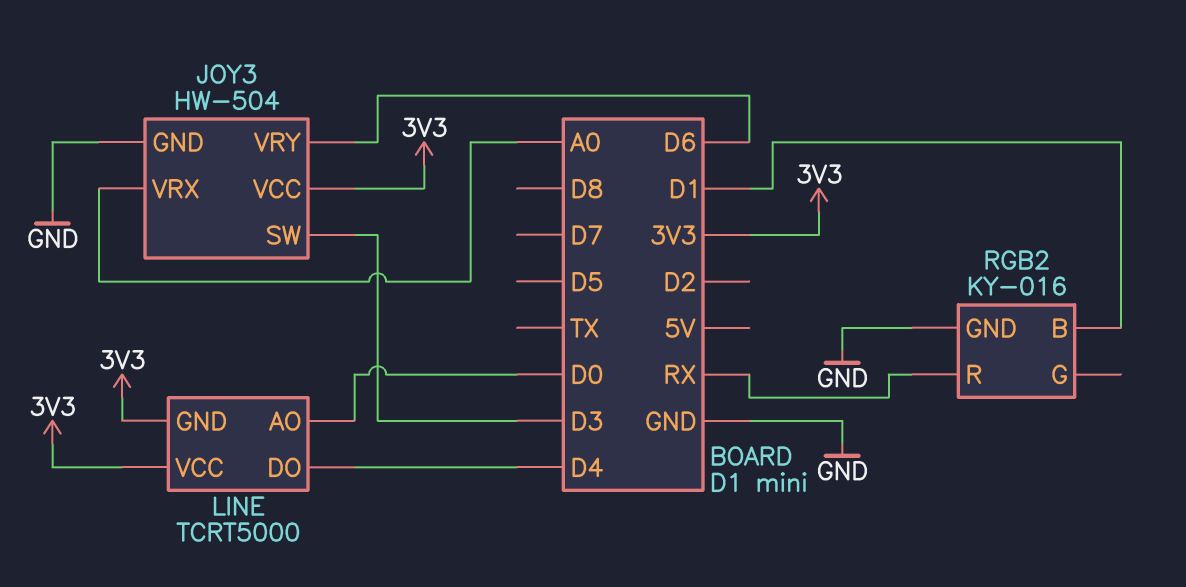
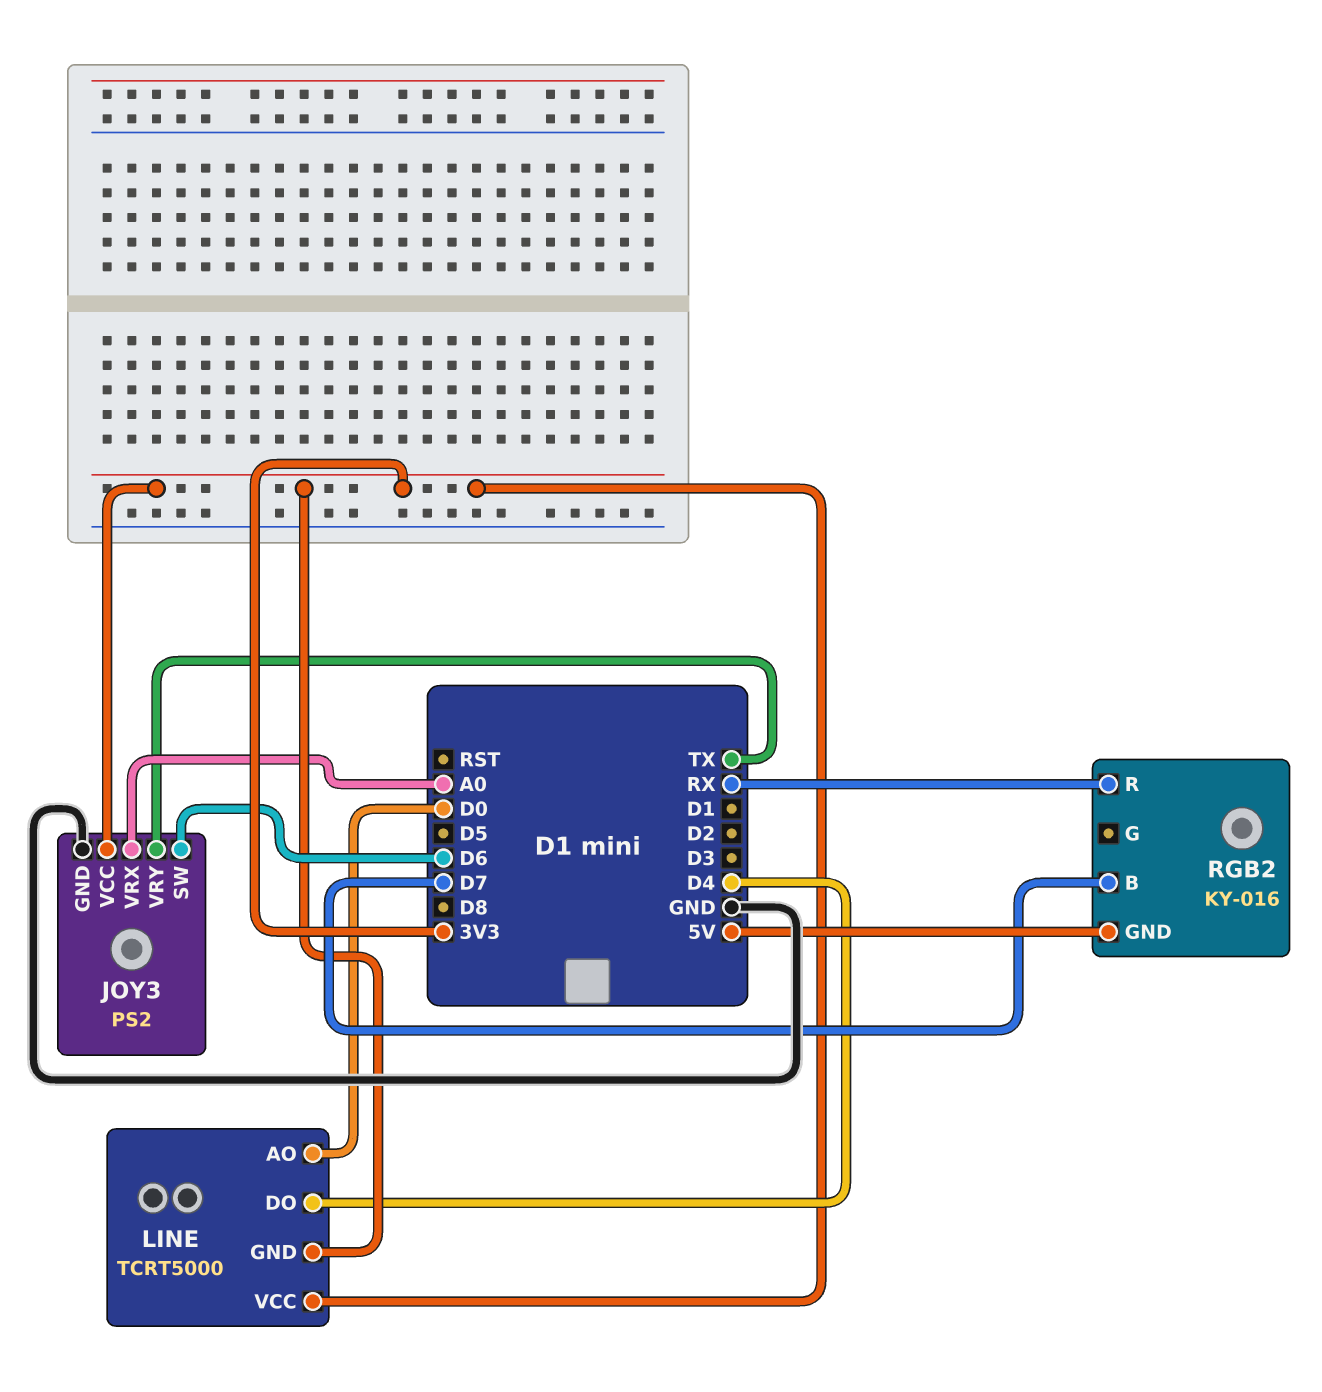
JOY3: HW-504 -> PS2
JOY3 pin SW: D3 -> D6
JOY3 pin VRY: D6 -> TX
RGB2 pin B: D1 -> D7
RGB2 pin GND: GND -> 5V

